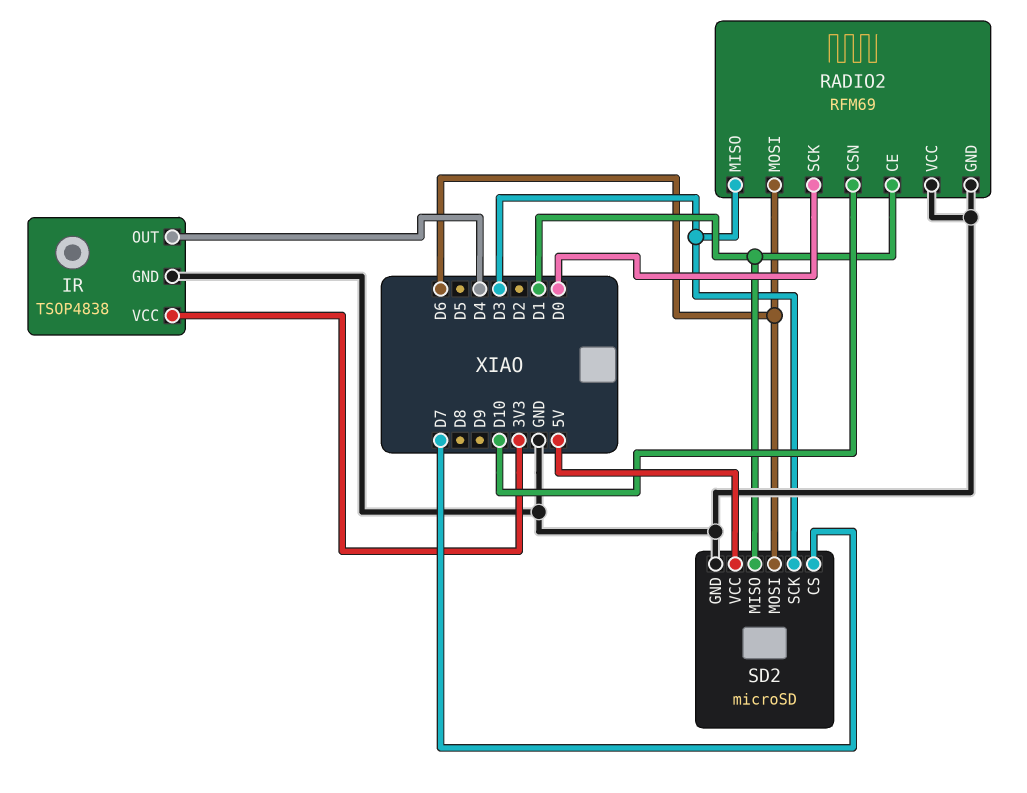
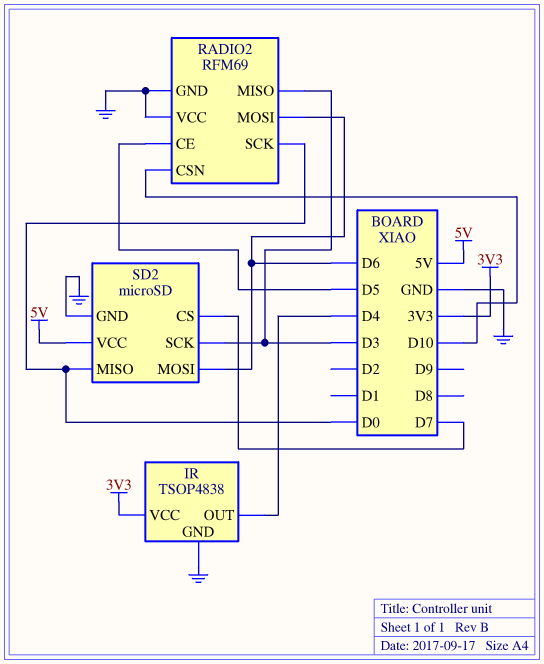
RADIO2 pin CE: D1 -> D5
SD2 pin MISO: D1 -> D0

